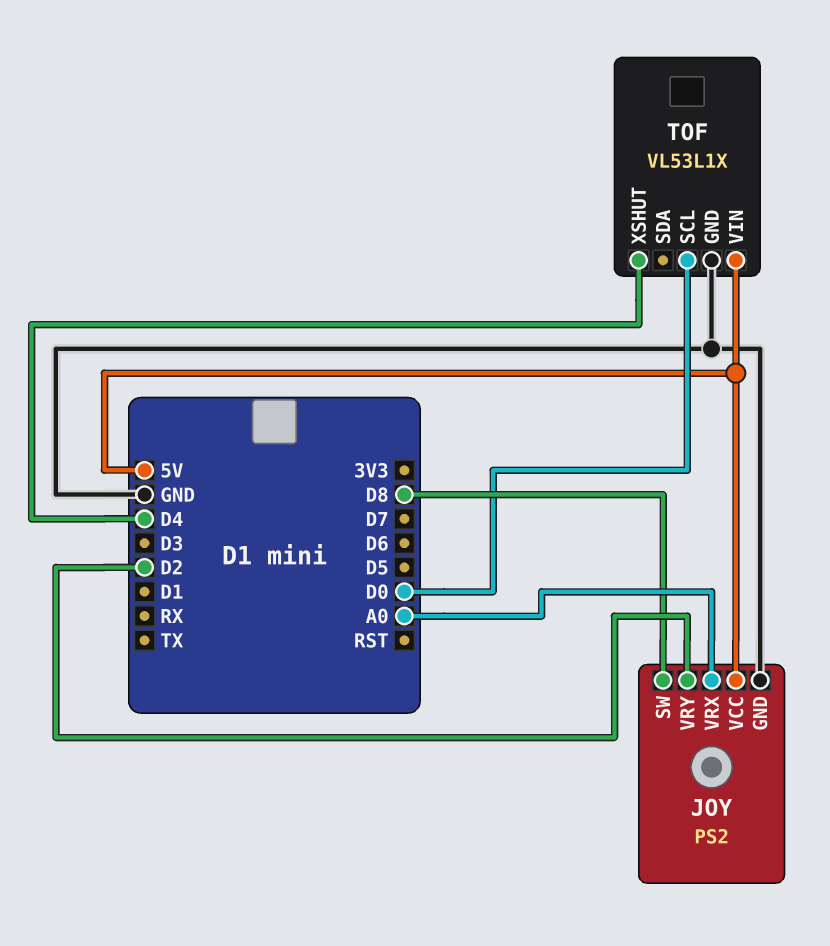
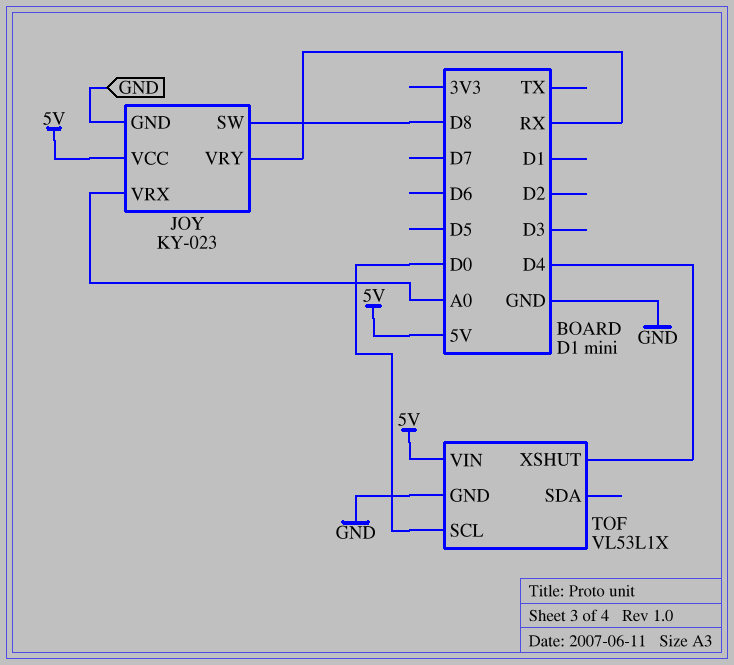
JOY: PS2 -> KY-023
JOY pin VRY: D2 -> RX

